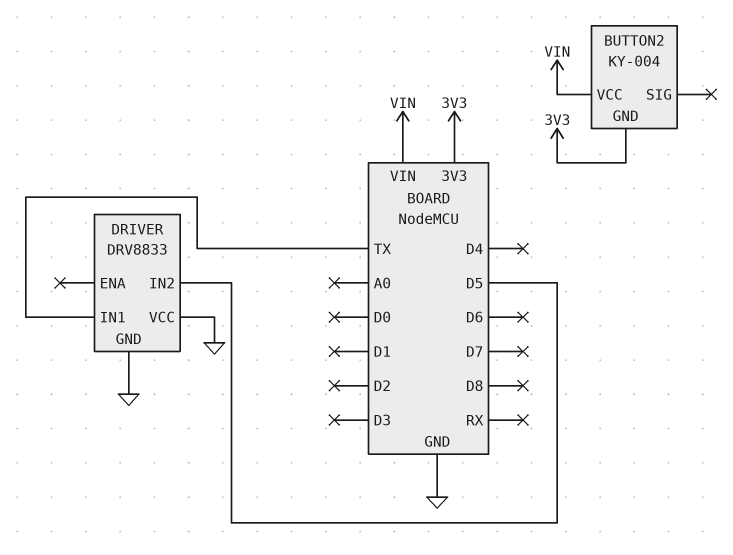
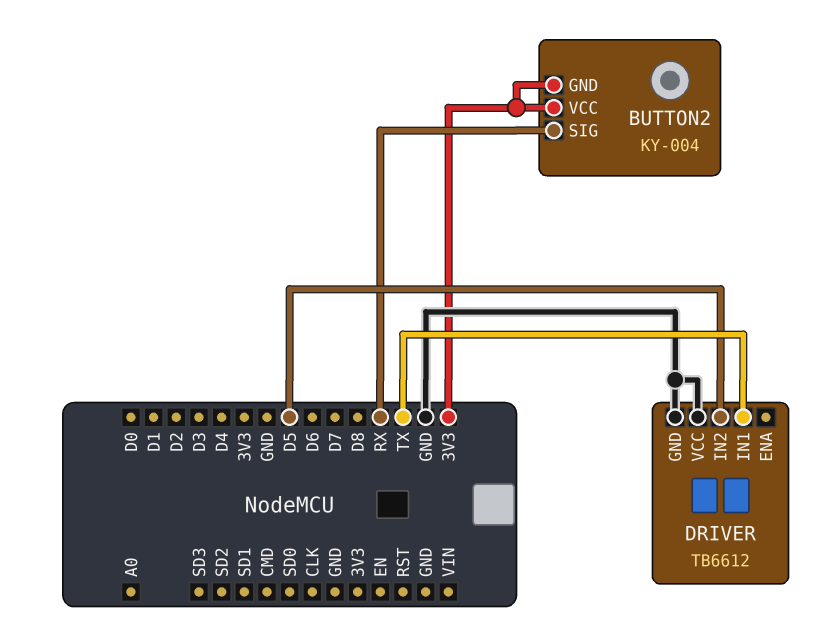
BUTTON2 pin SIG: none -> RX
BUTTON2 pin VCC: VIN -> 3V3
DRIVER: DRV8833 -> TB6612

